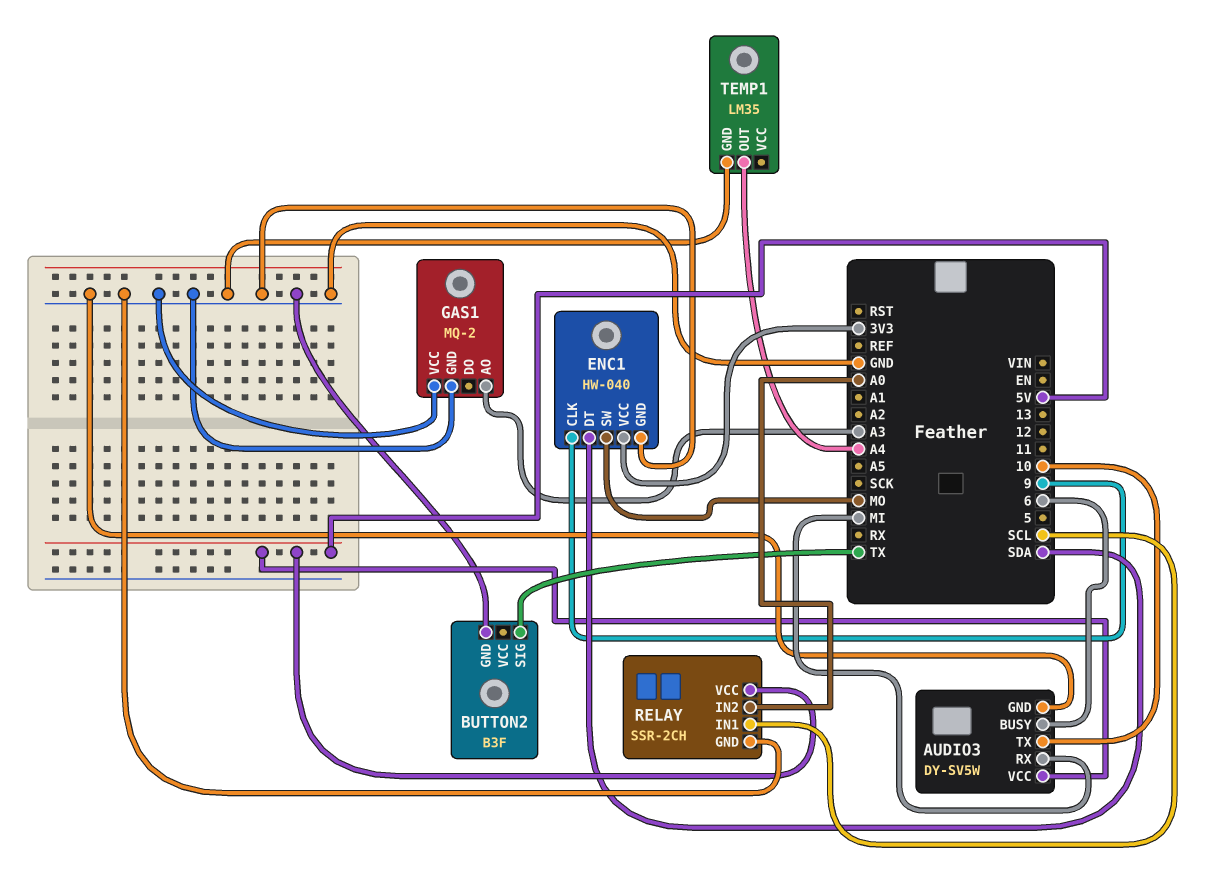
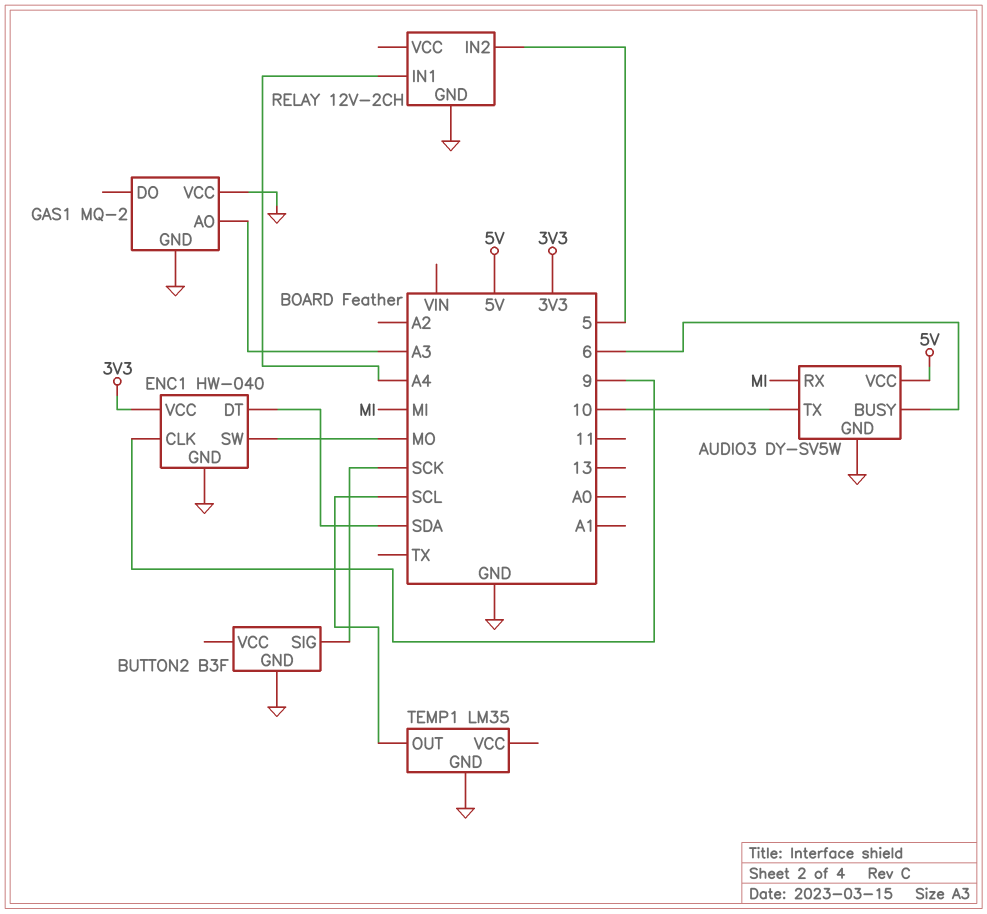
BUTTON2 pin SIG: TX -> SCK
RELAY: SSR-2CH -> 12V-2CH
RELAY pin IN1: SCL -> A4
RELAY pin IN2: A0 -> 5
RELAY pin VCC: 5V -> none
TEMP1 pin OUT: A4 -> SCL

